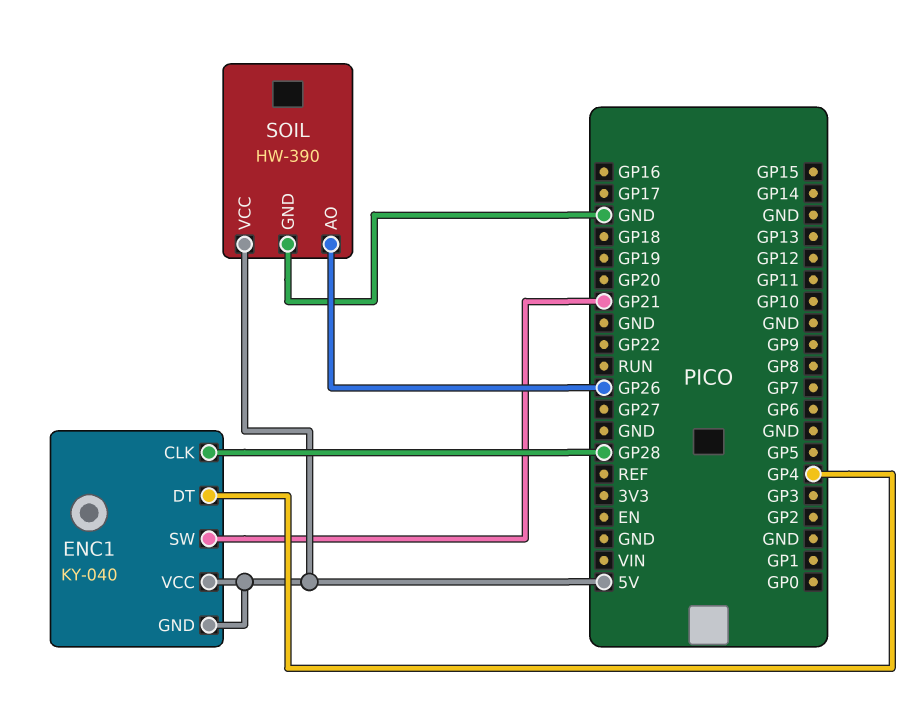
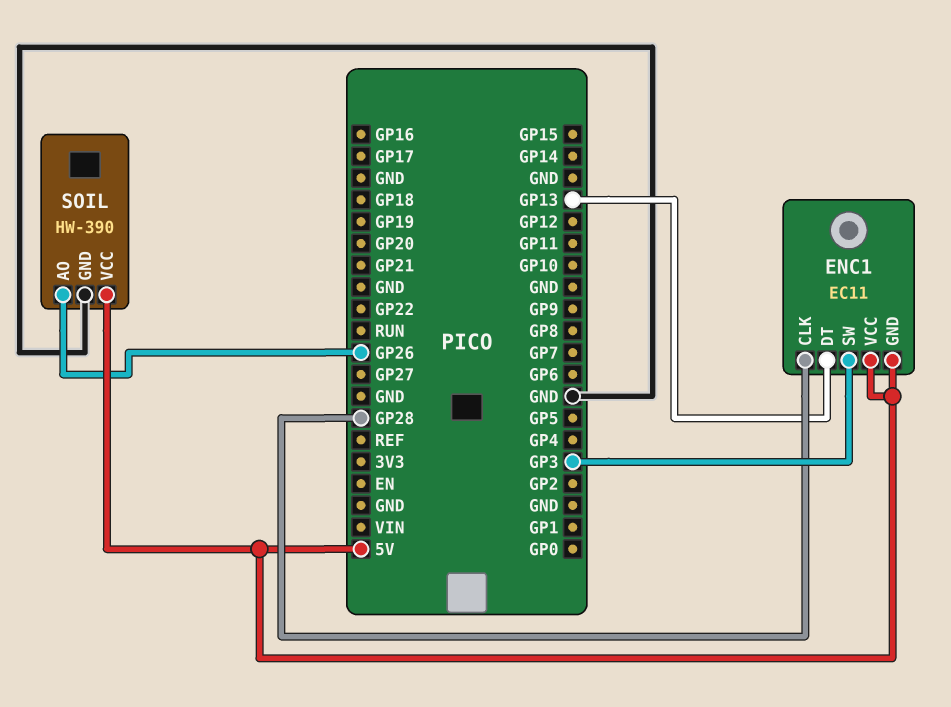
ENC1: KY-040 -> EC11
ENC1 pin DT: GP4 -> GP13
ENC1 pin SW: GP21 -> GP3

